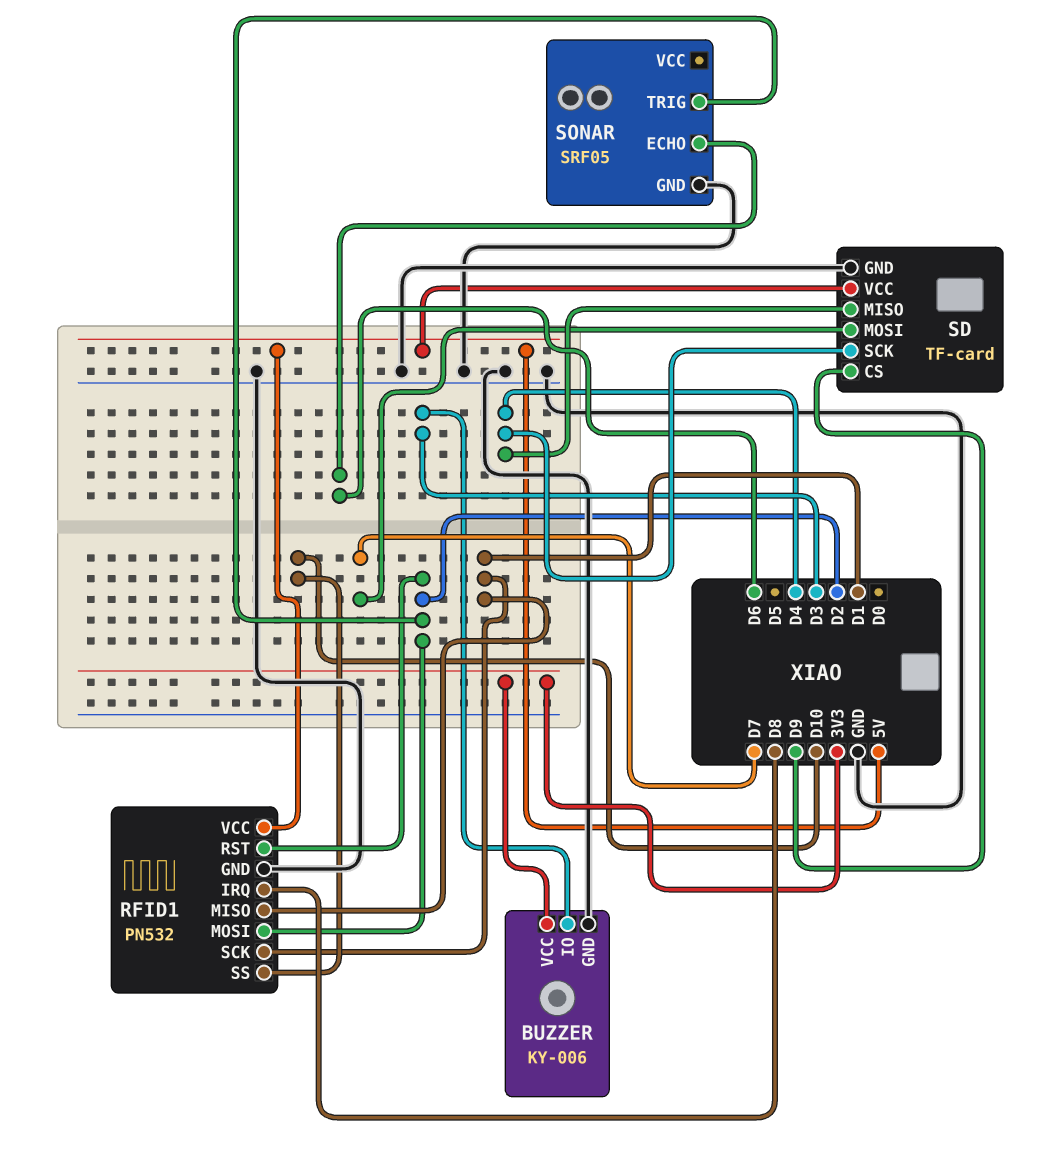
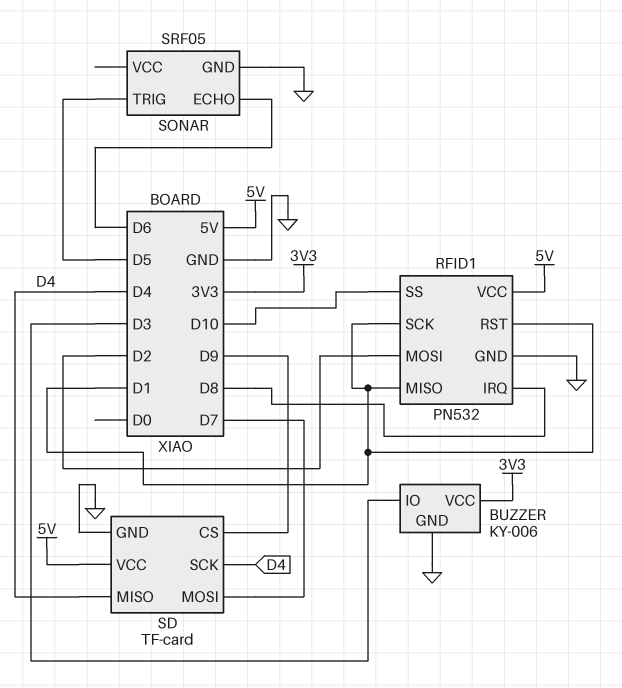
RFID1 pin RST: D2 -> D1
SONAR pin TRIG: D2 -> D5

